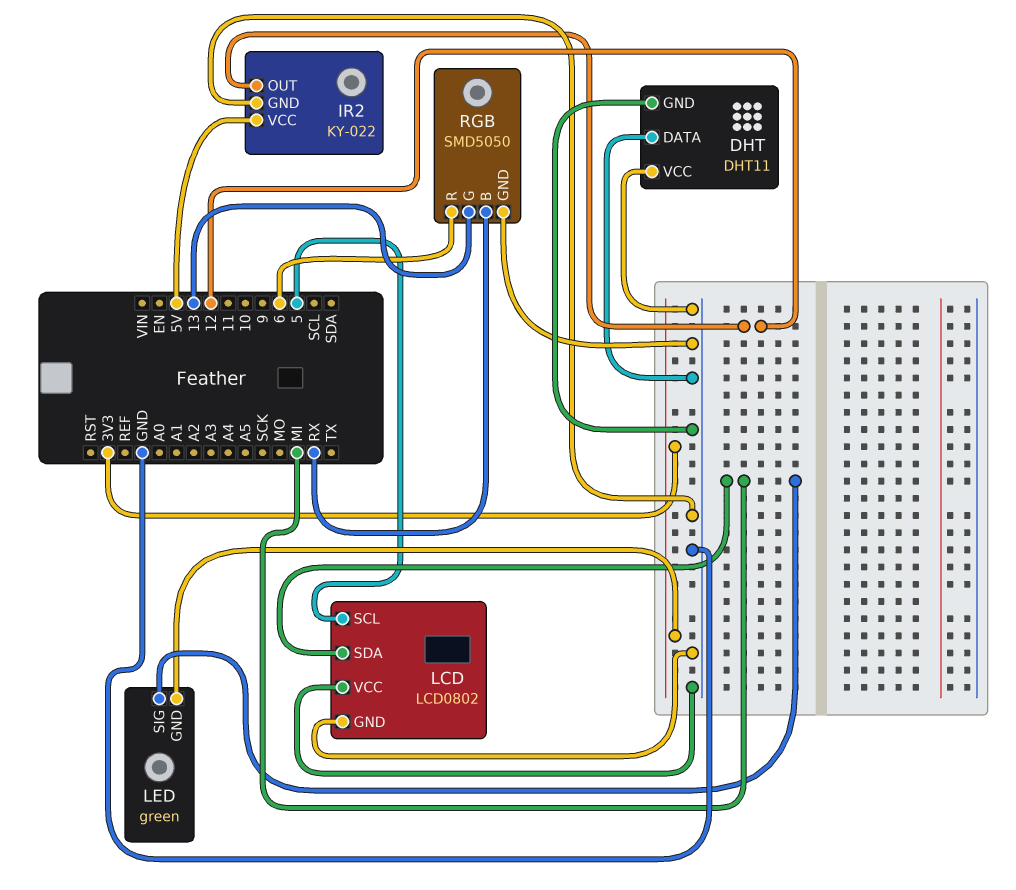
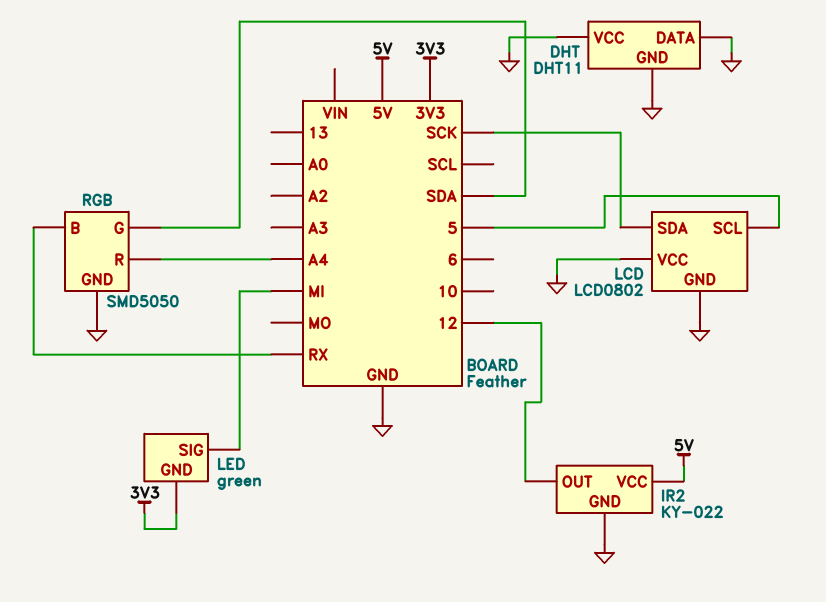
LCD pin SDA: MI -> SCK
RGB pin G: 13 -> SDA
RGB pin R: 6 -> A4

